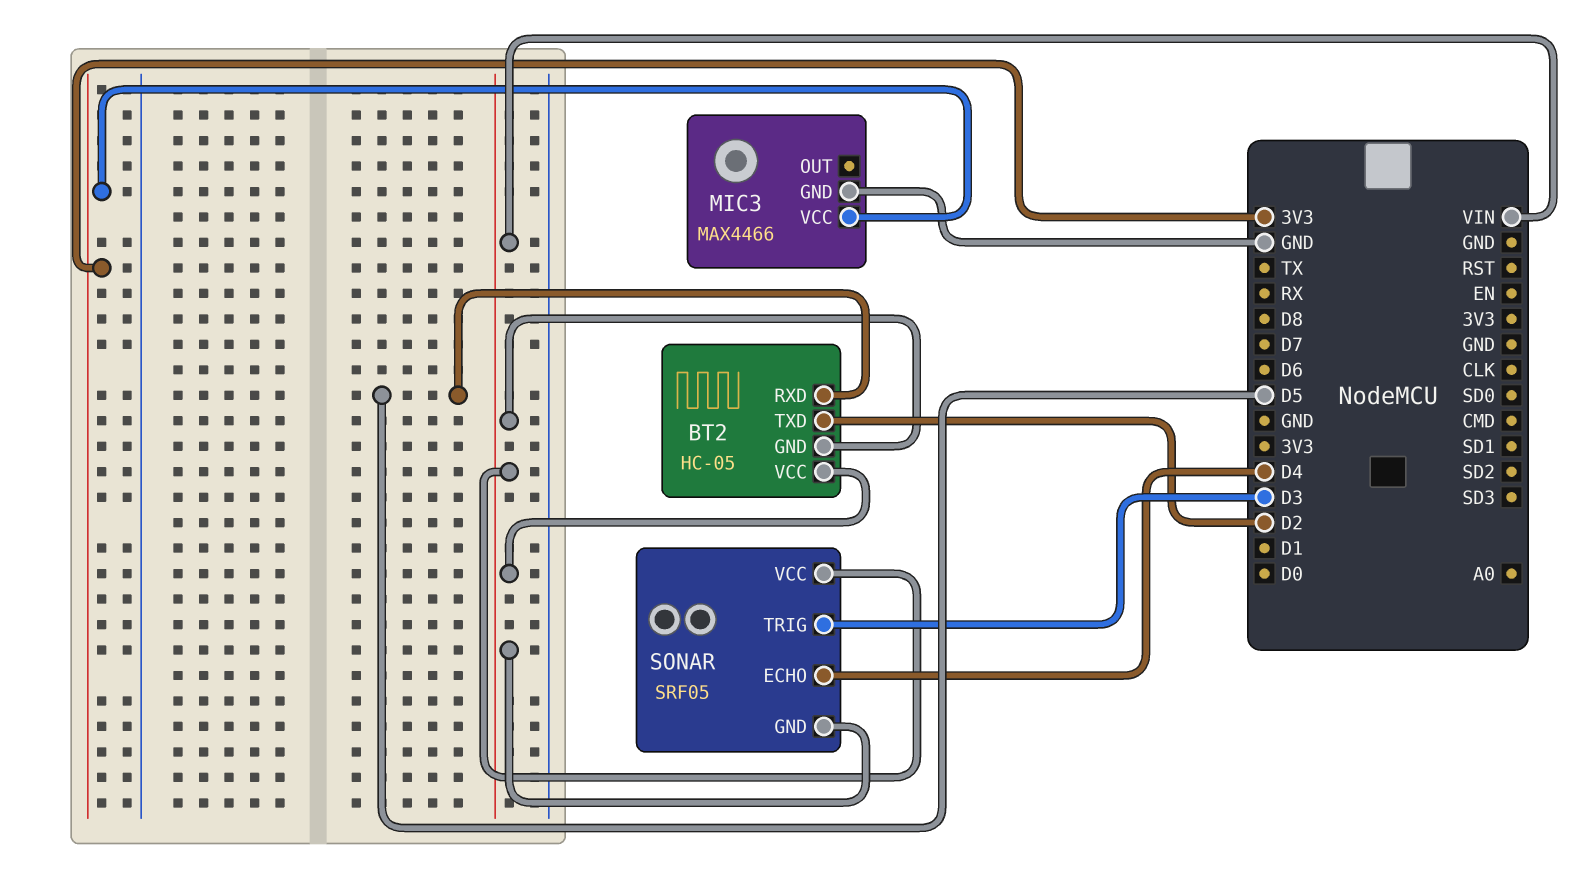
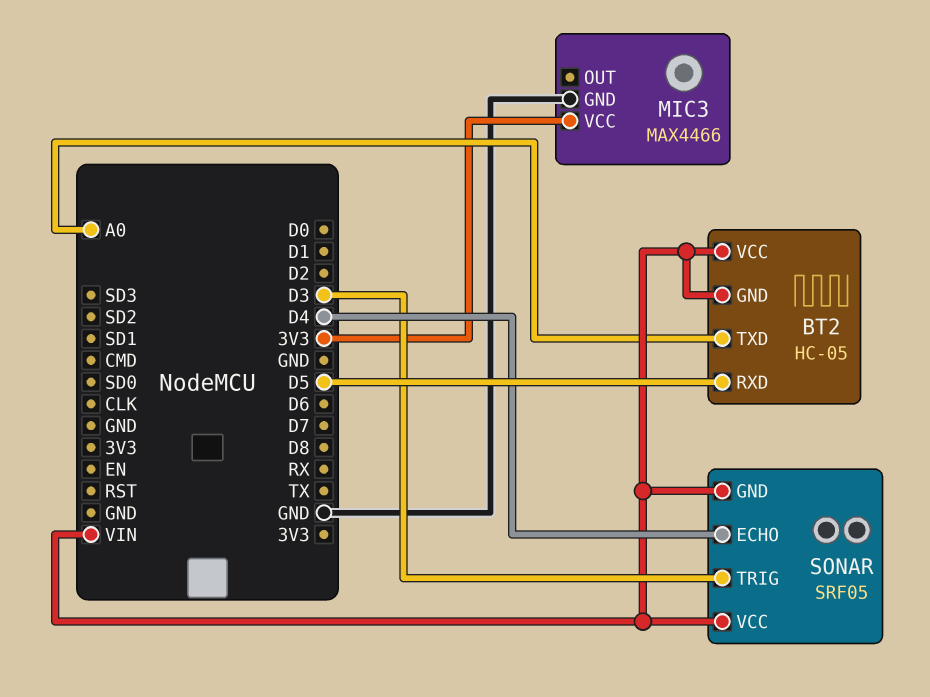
BT2 pin TXD: D2 -> A0

